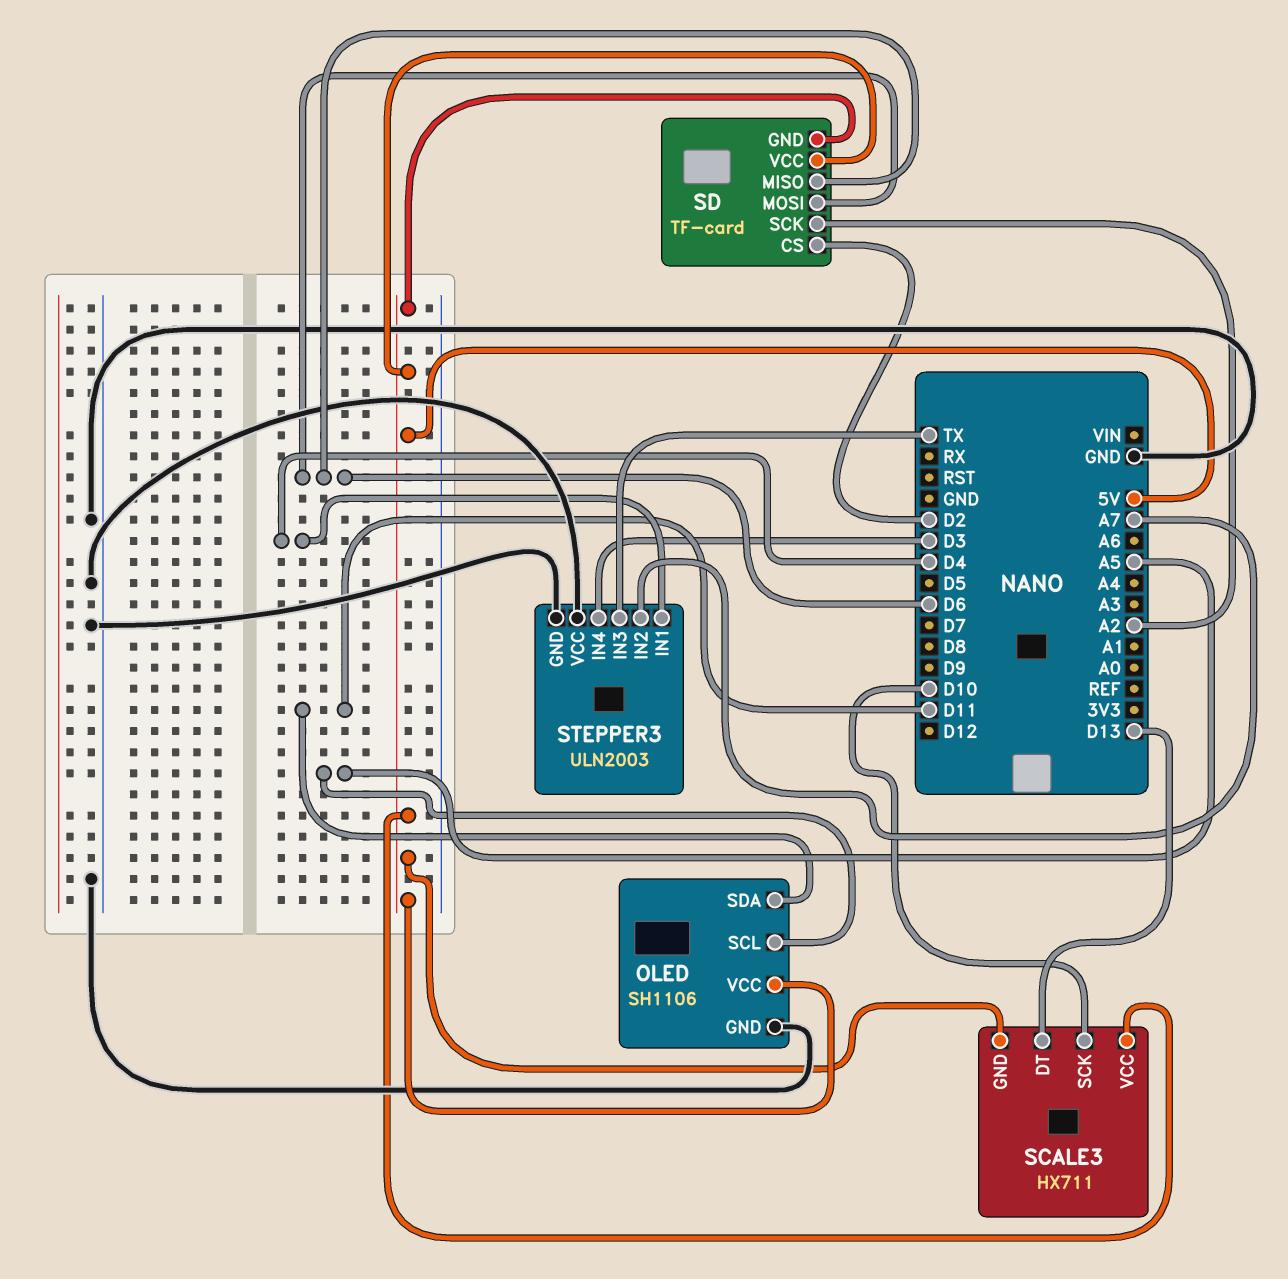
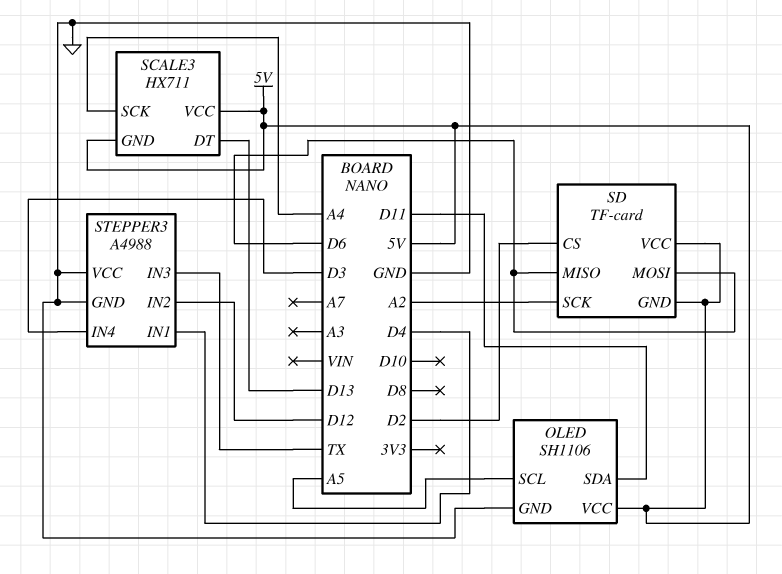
SCALE3 pin SCK: D10 -> A4
STEPPER3: ULN2003 -> A4988
STEPPER3 pin IN2: A7 -> D12

